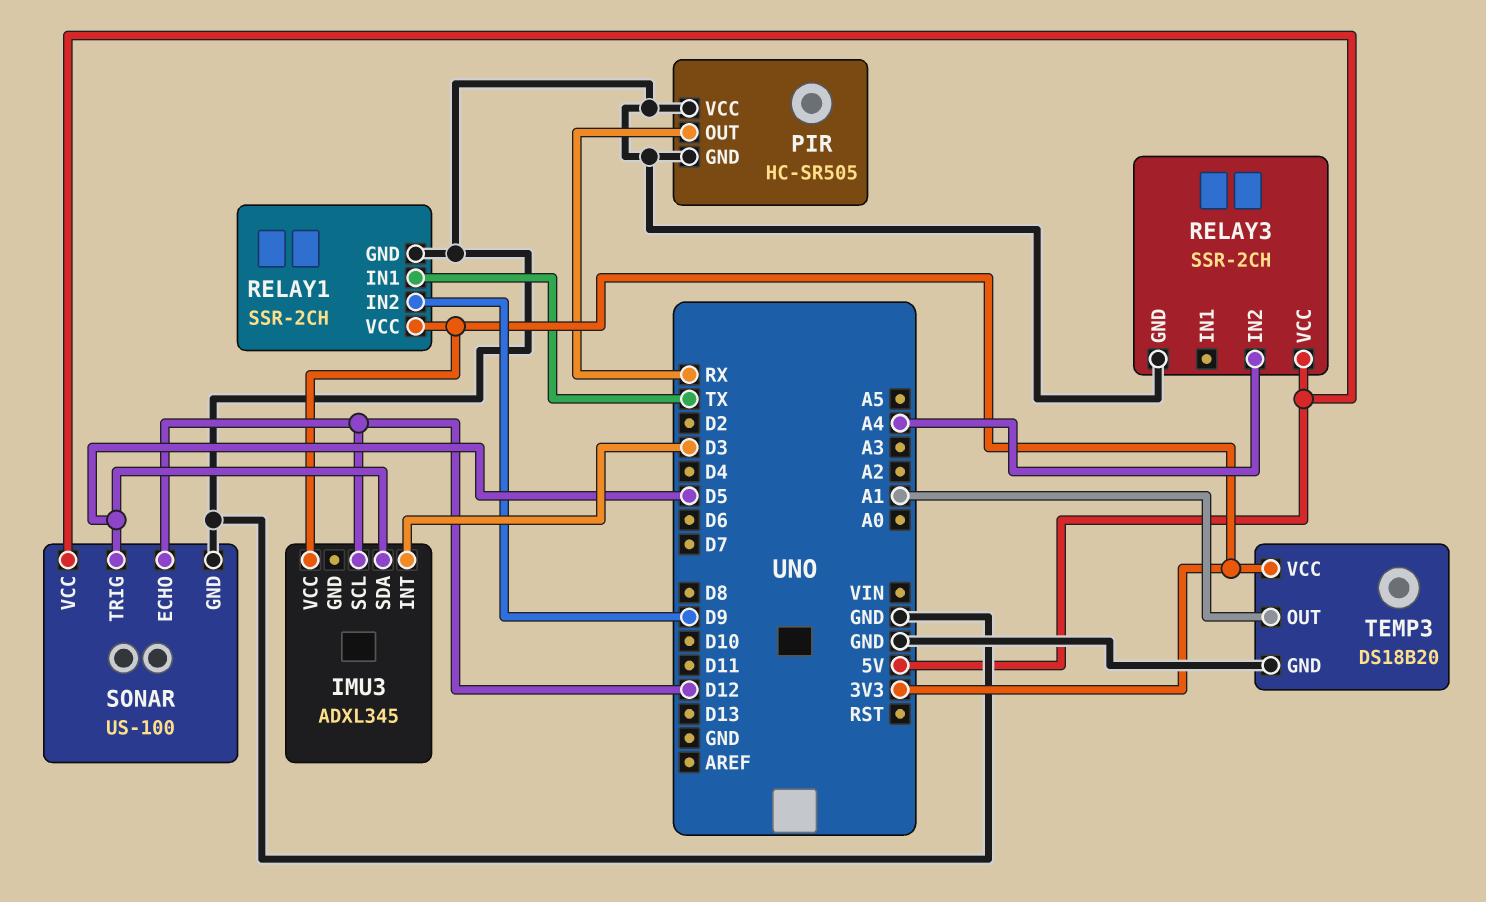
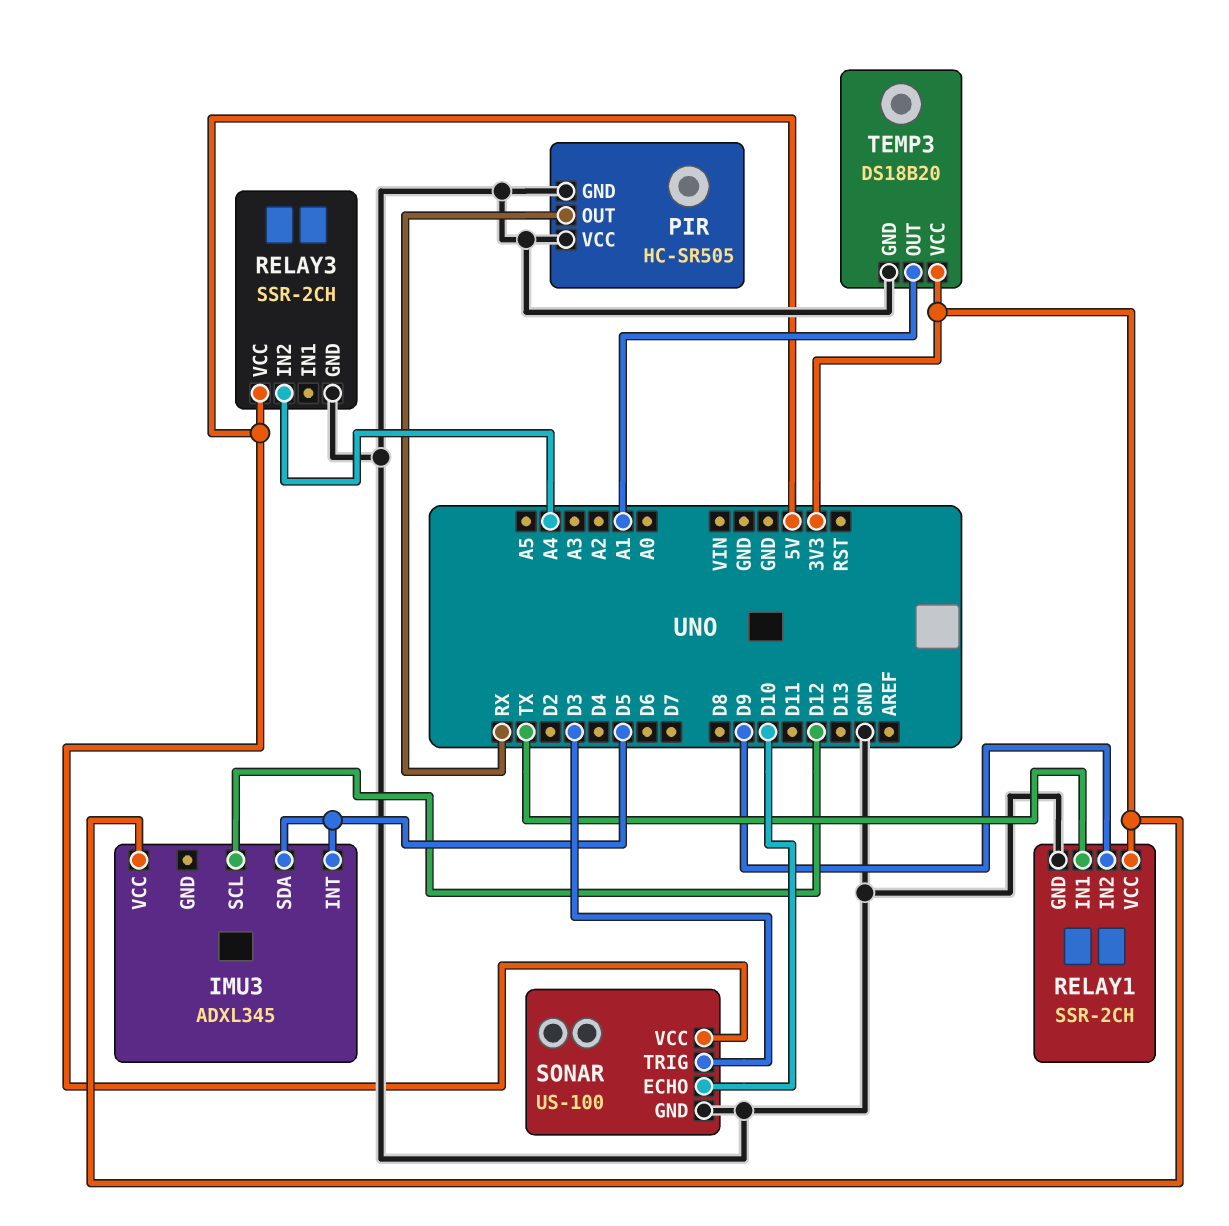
IMU3 pin INT: D3 -> D5
SONAR pin ECHO: D12 -> D10
SONAR pin TRIG: D5 -> D3

